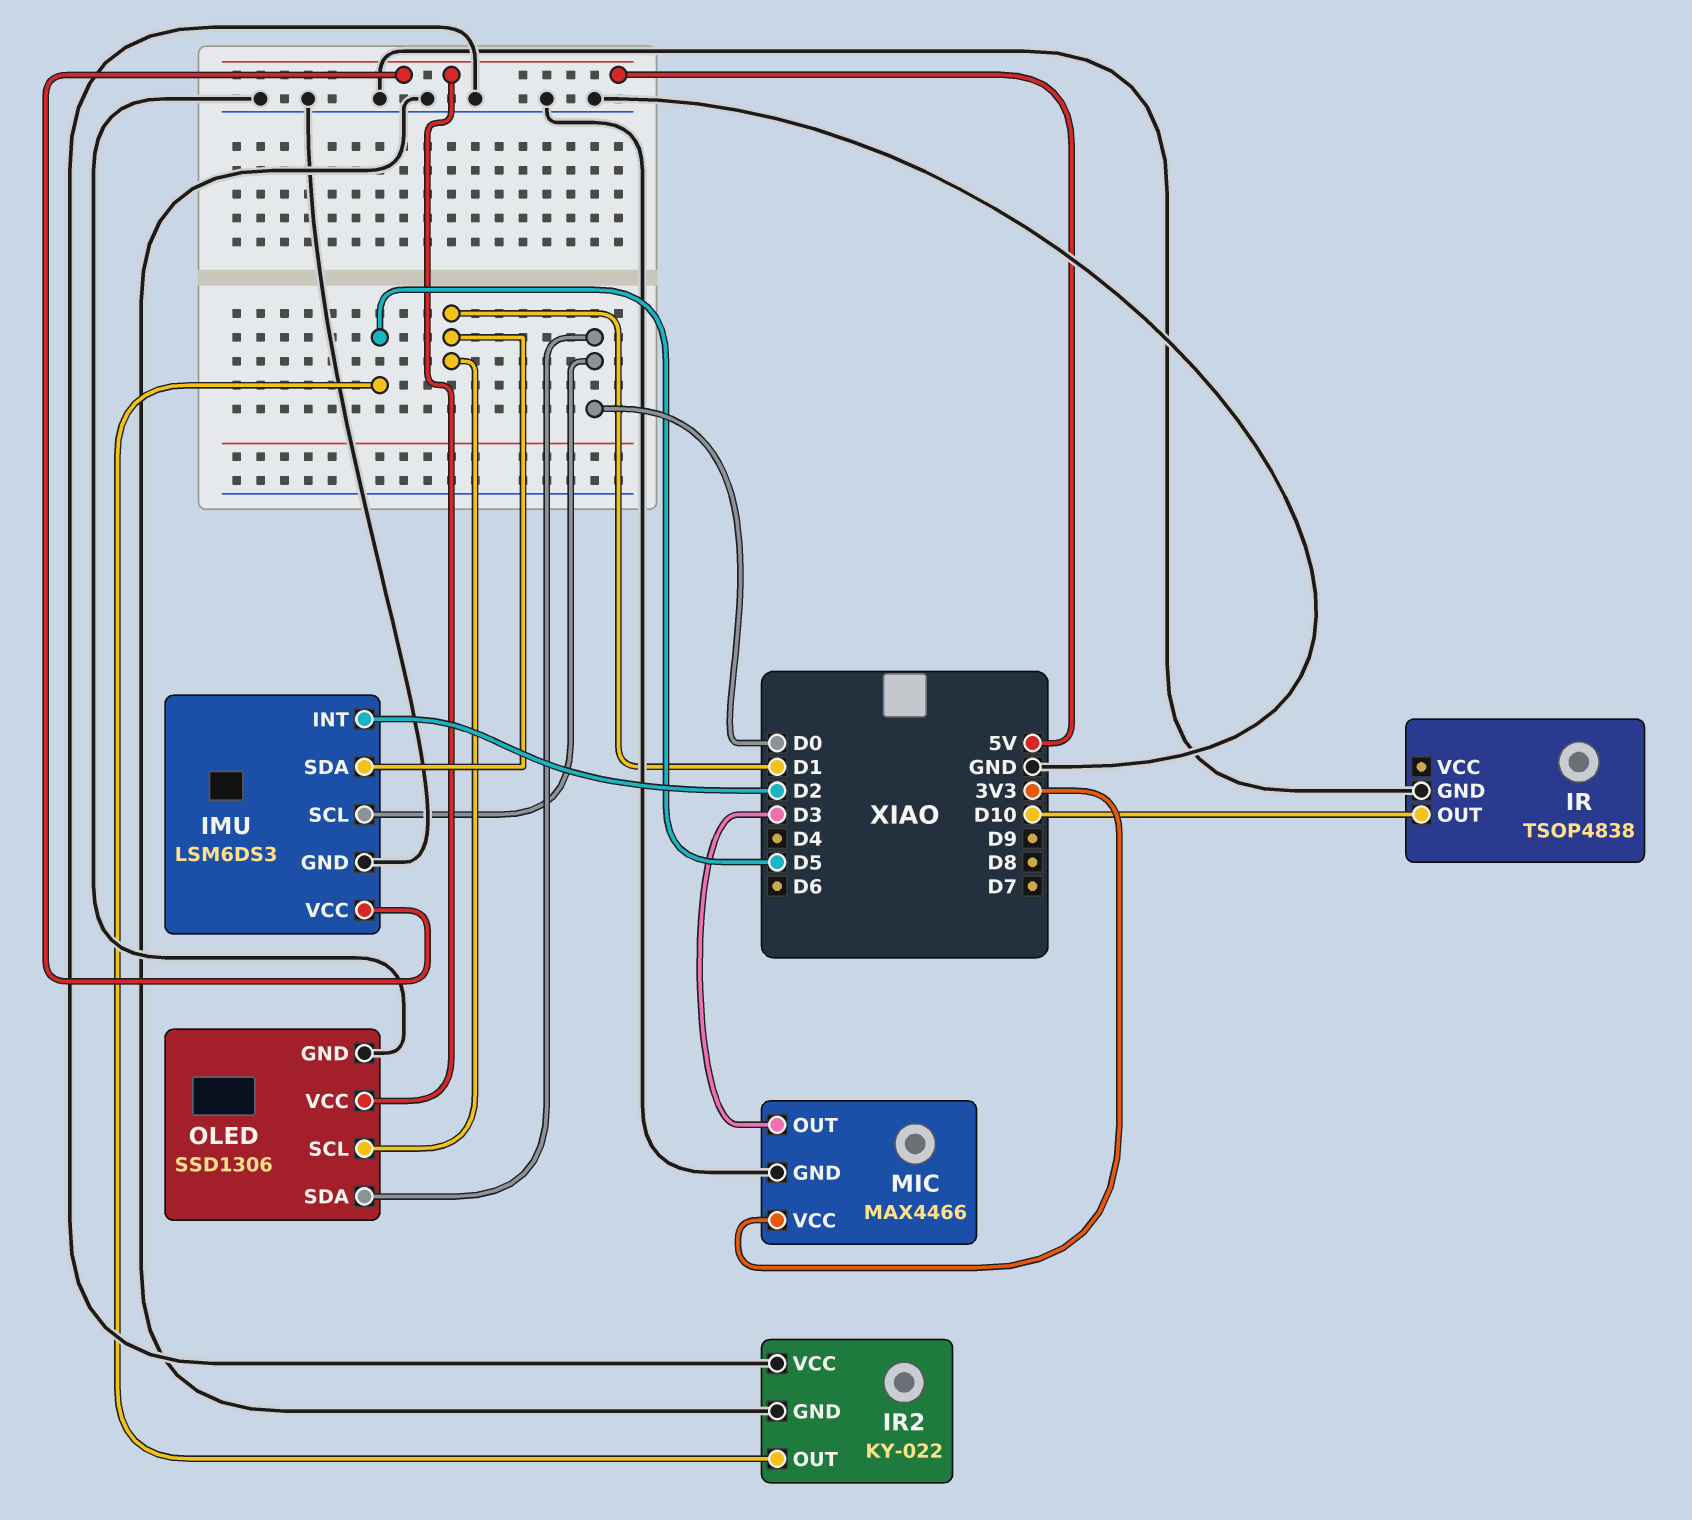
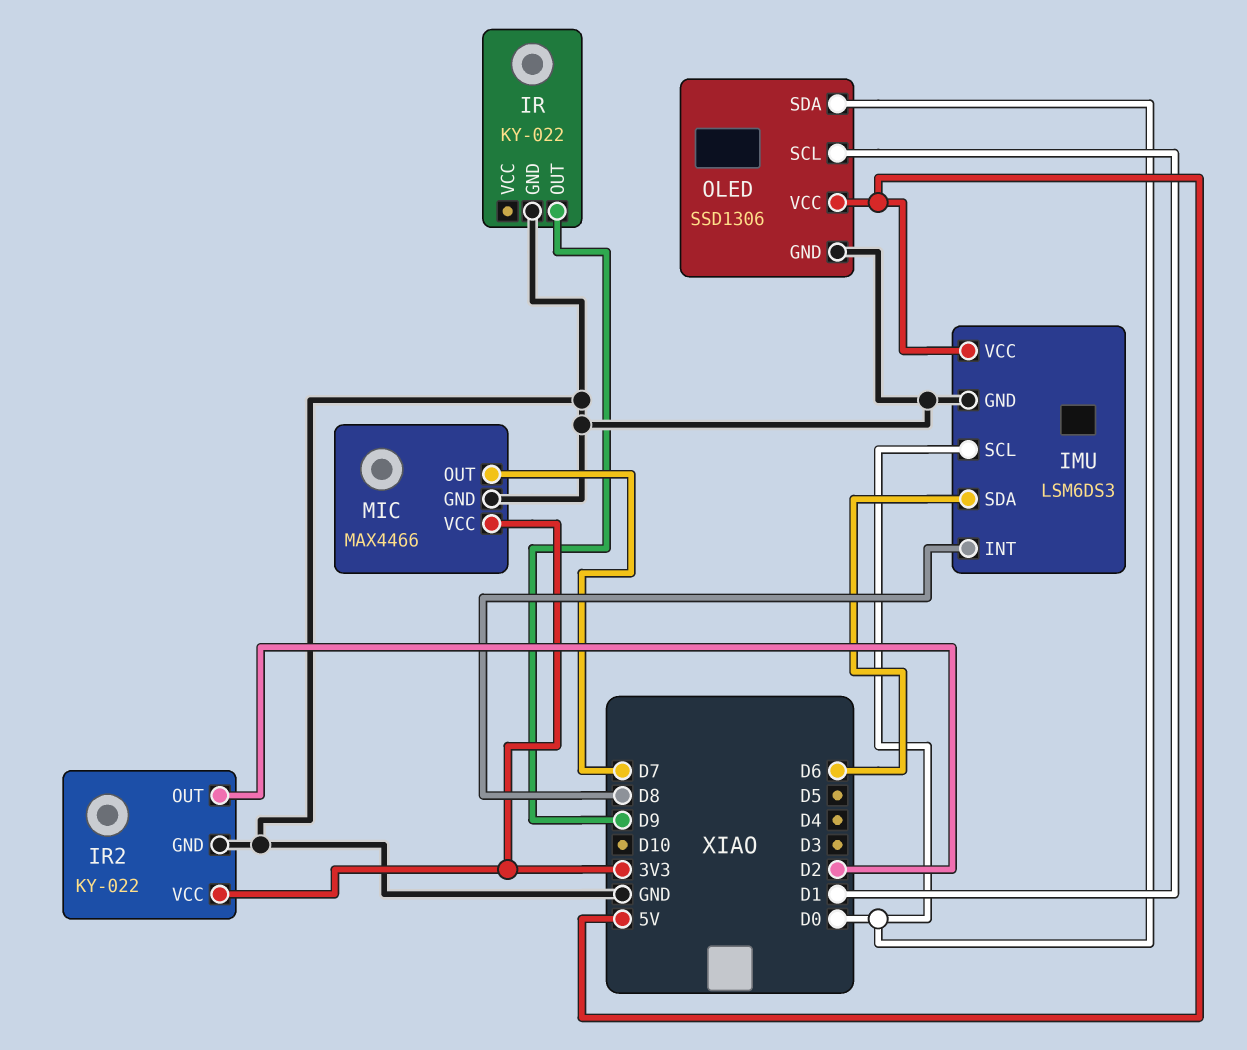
IMU pin INT: D2 -> D8
IMU pin SDA: D1 -> D6
IR: TSOP4838 -> KY-022
IR pin OUT: D10 -> D9
IR2 pin OUT: D5 -> D2
IR2 pin VCC: GND -> 3V3
MIC pin OUT: D3 -> D7

